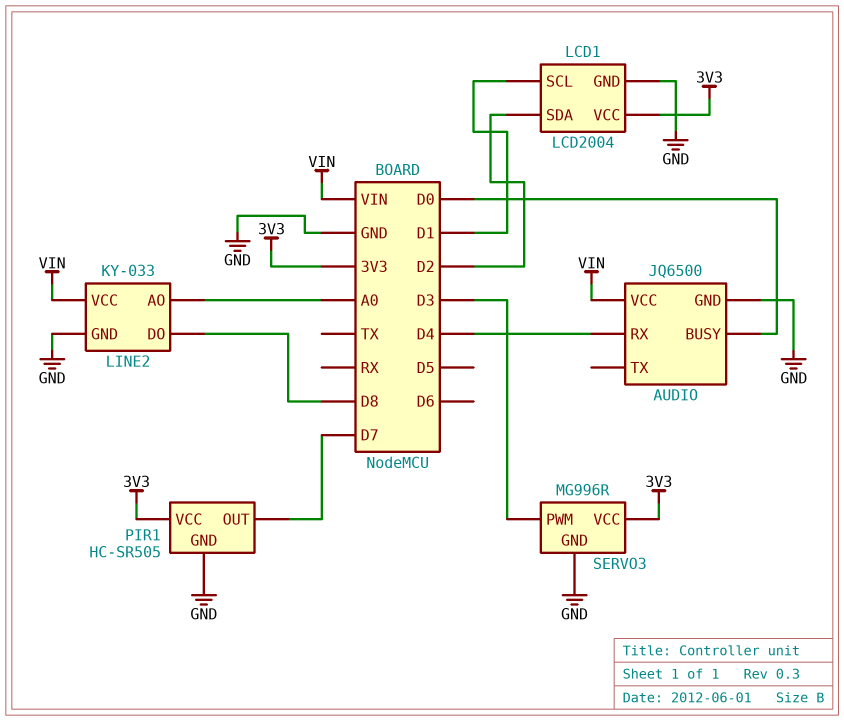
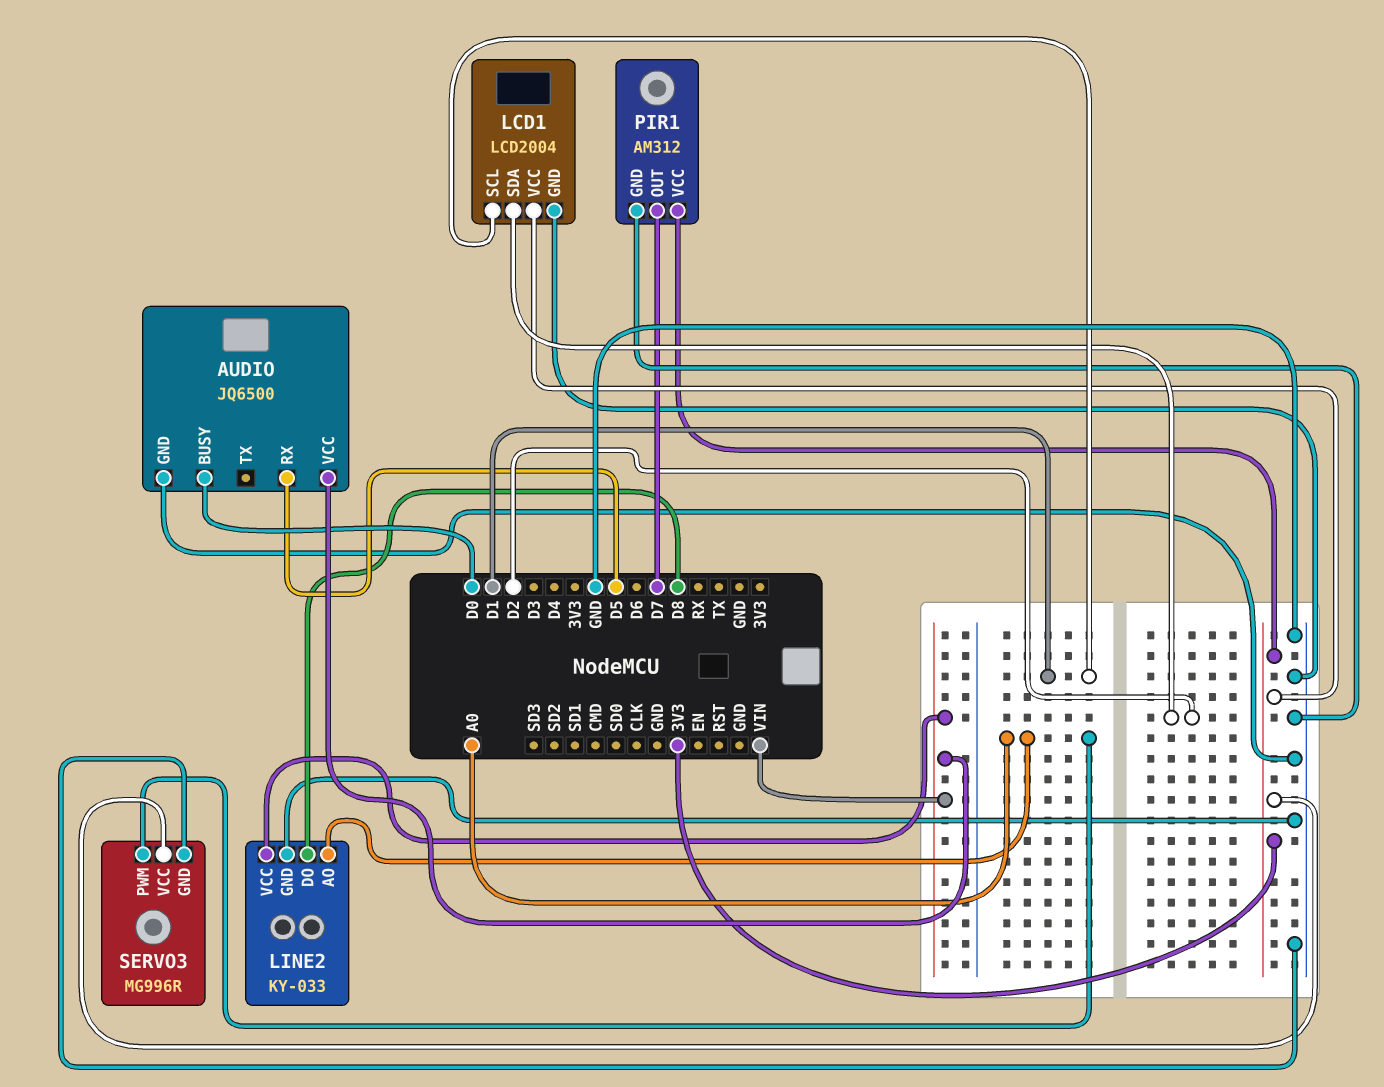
AUDIO pin RX: D4 -> D5
PIR1: HC-SR505 -> AM312
SERVO3 pin PWM: D3 -> A0

